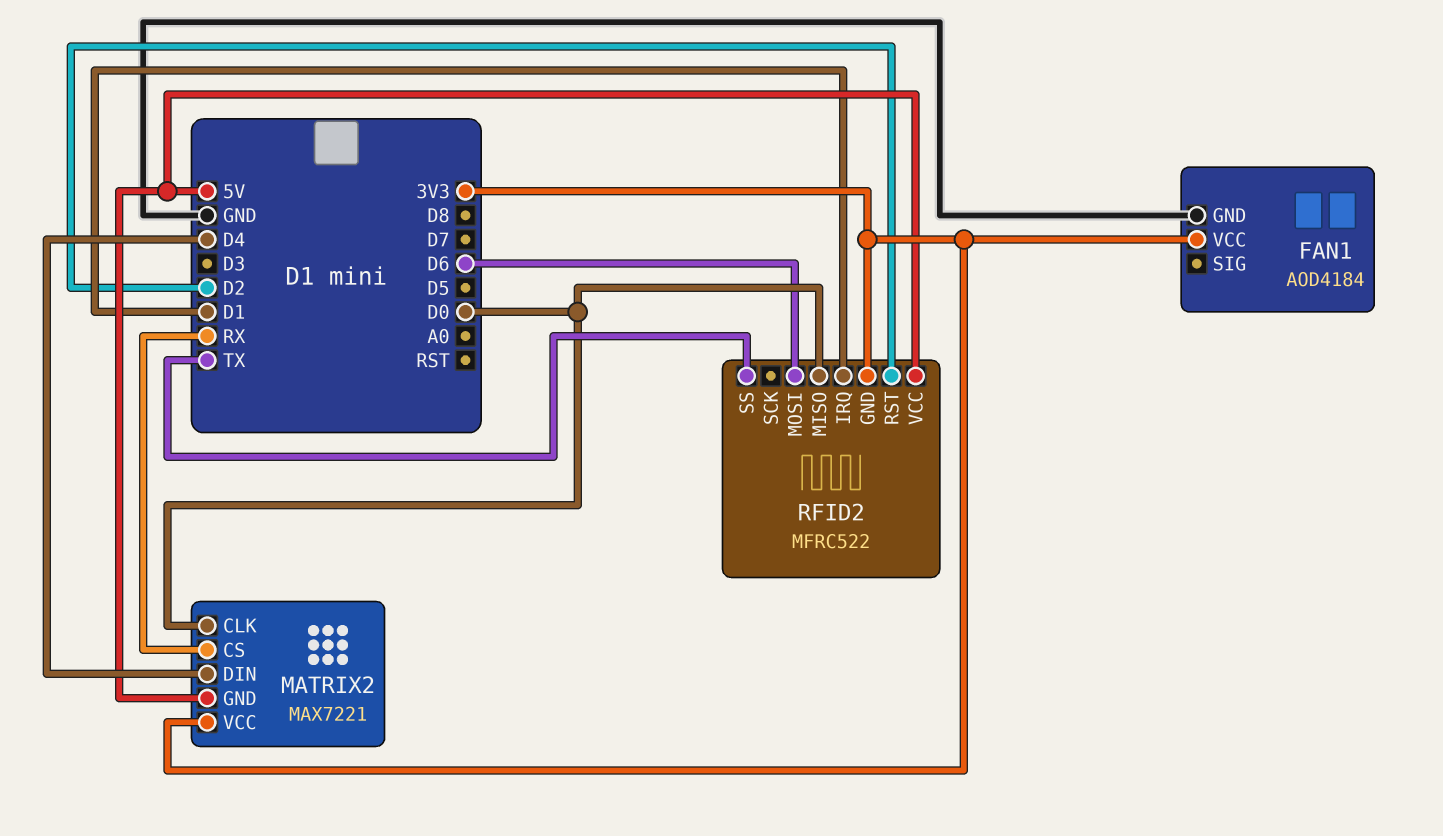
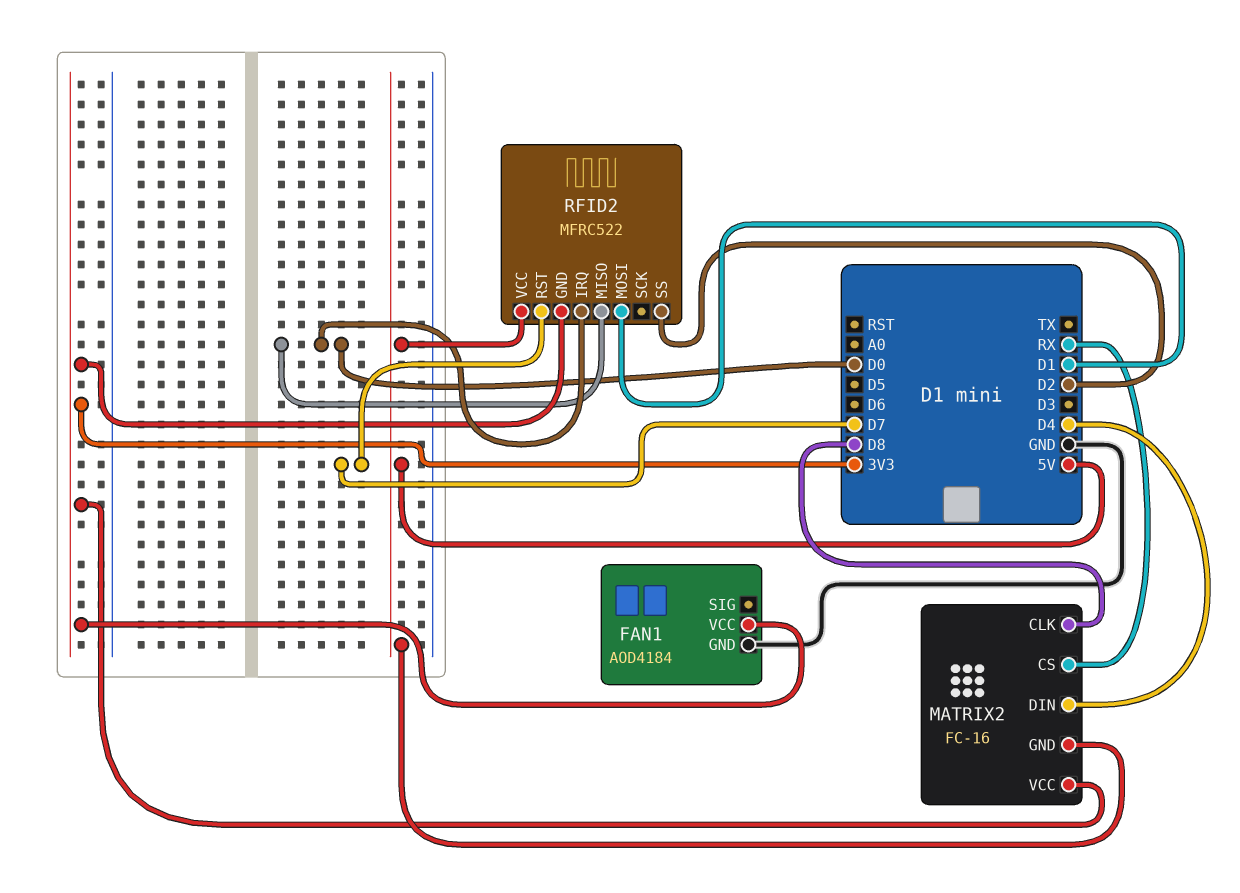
MATRIX2: MAX7221 -> FC-16
MATRIX2 pin CLK: D0 -> D8
RFID2 pin IRQ: D1 -> D0
RFID2 pin MOSI: D6 -> D1
RFID2 pin RST: D2 -> D7
RFID2 pin SS: TX -> D2

